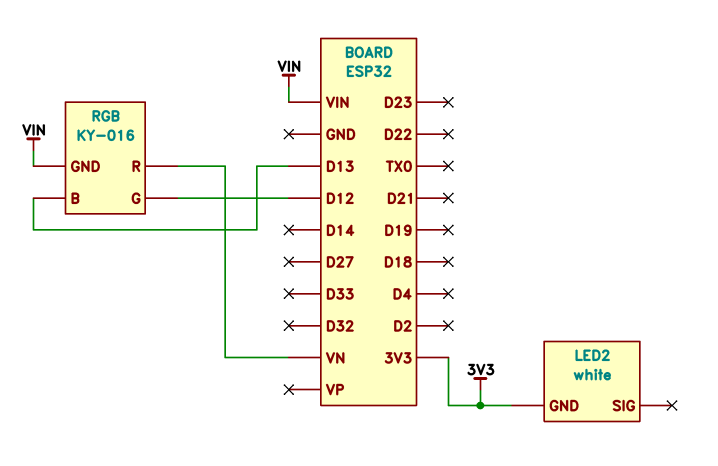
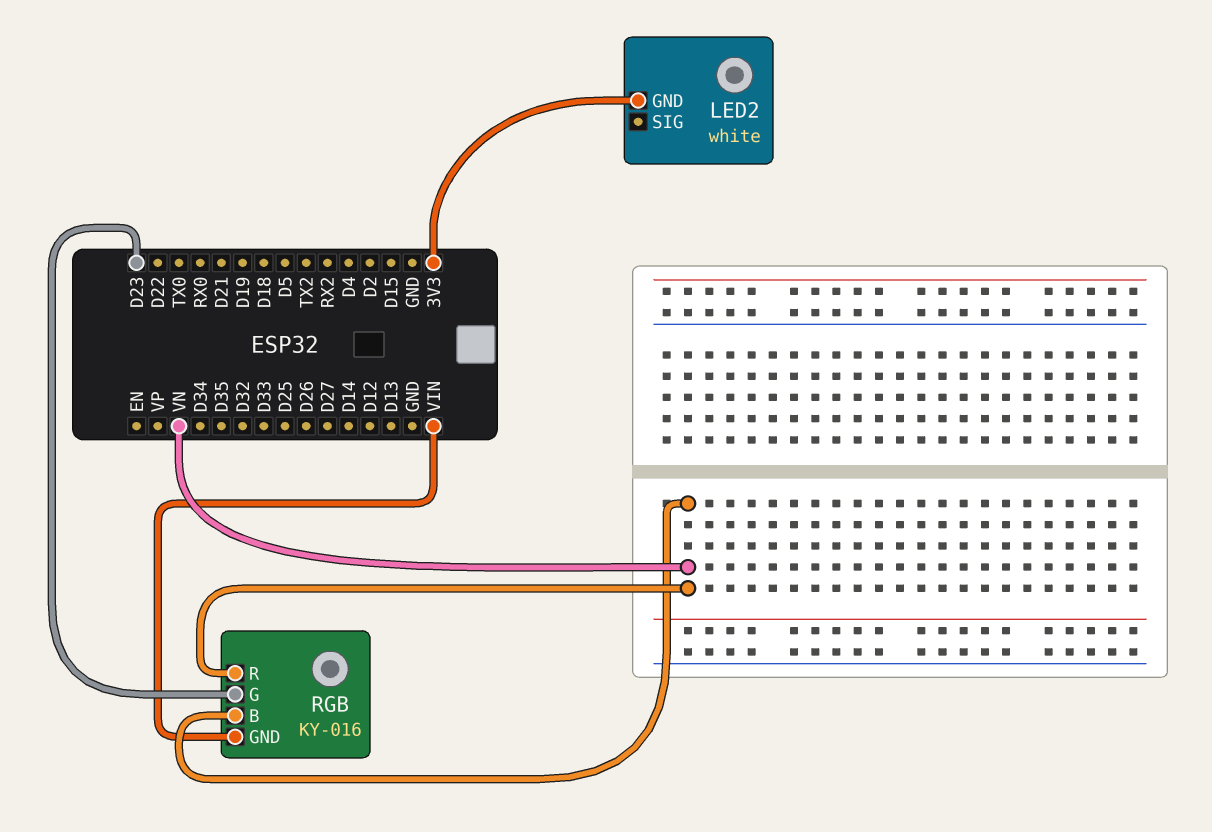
RGB pin B: D13 -> VN
RGB pin G: D12 -> D23

